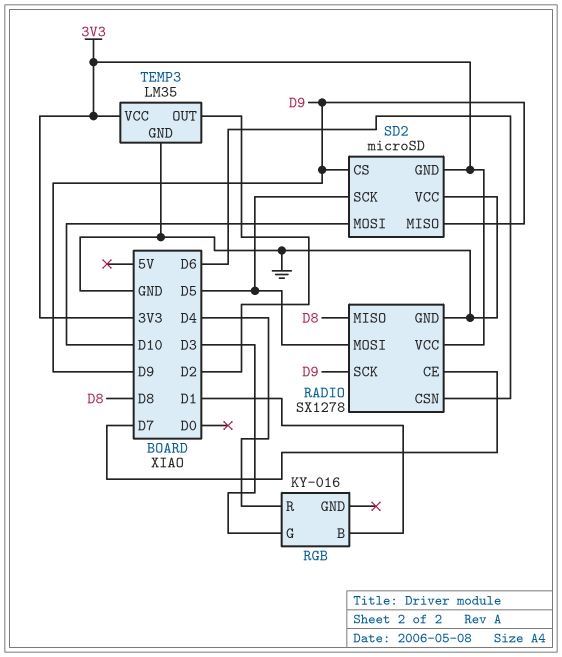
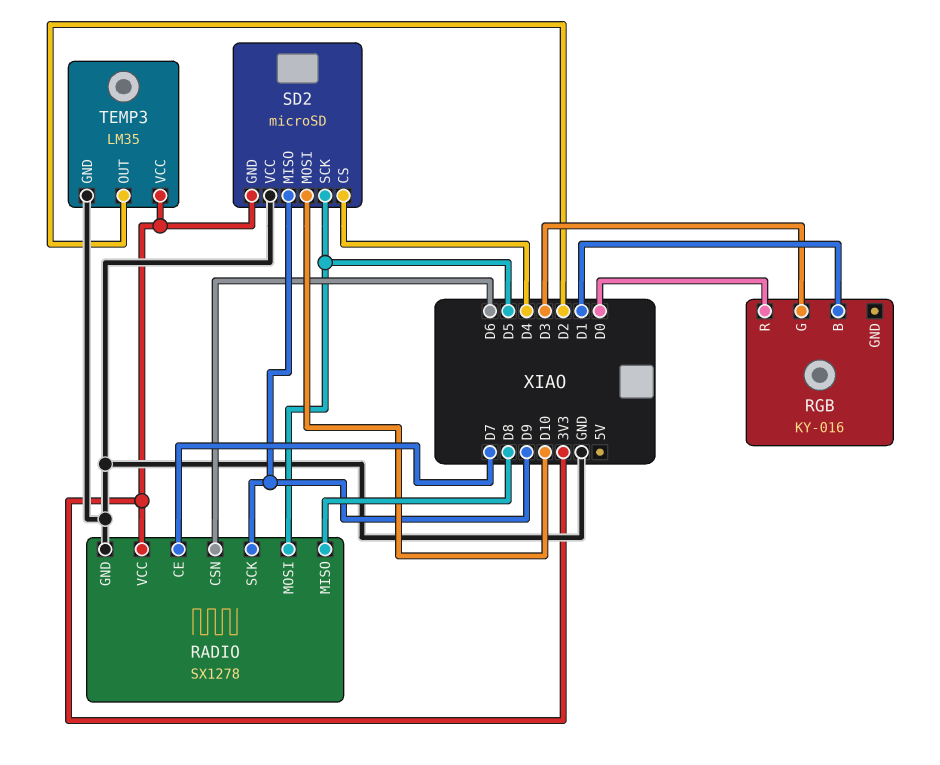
RGB pin R: D4 -> D0
SD2 pin CS: D9 -> D4

